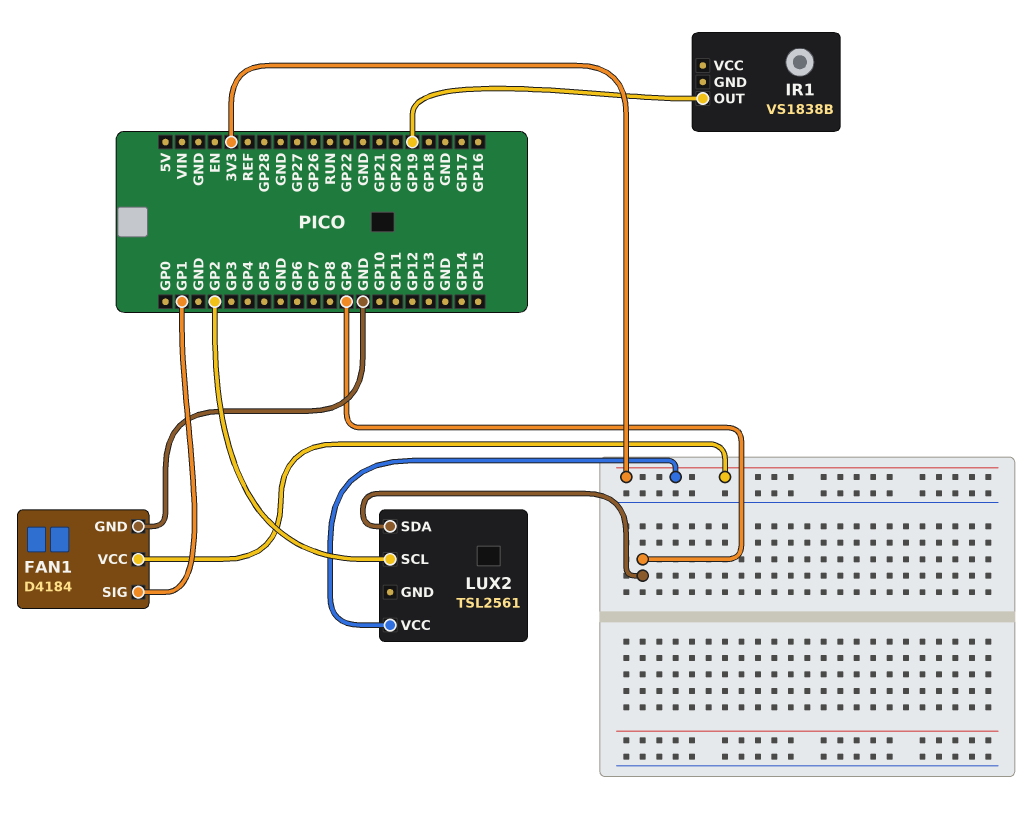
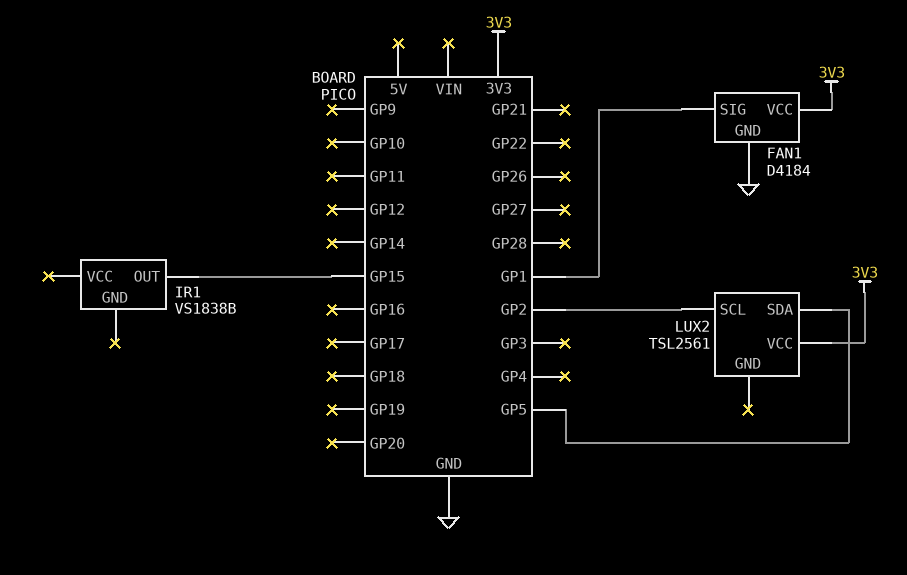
IR1 pin OUT: GP19 -> GP15
LUX2 pin SDA: GP9 -> GP5

